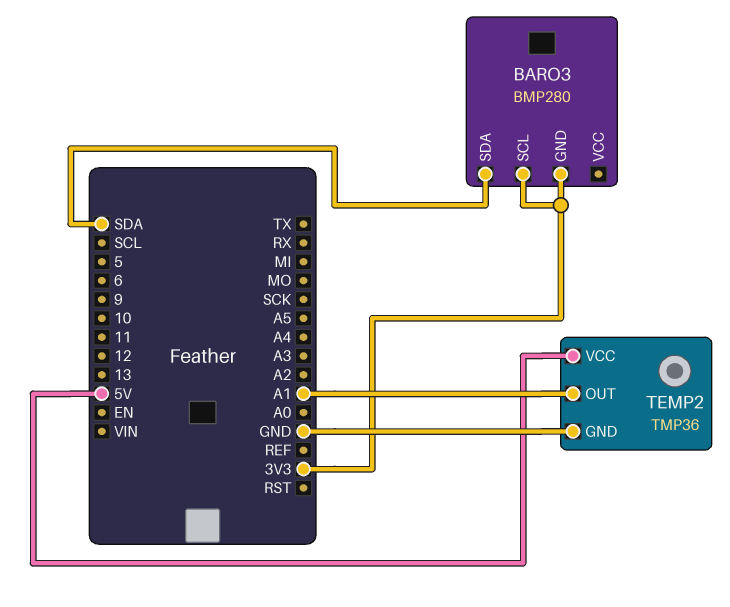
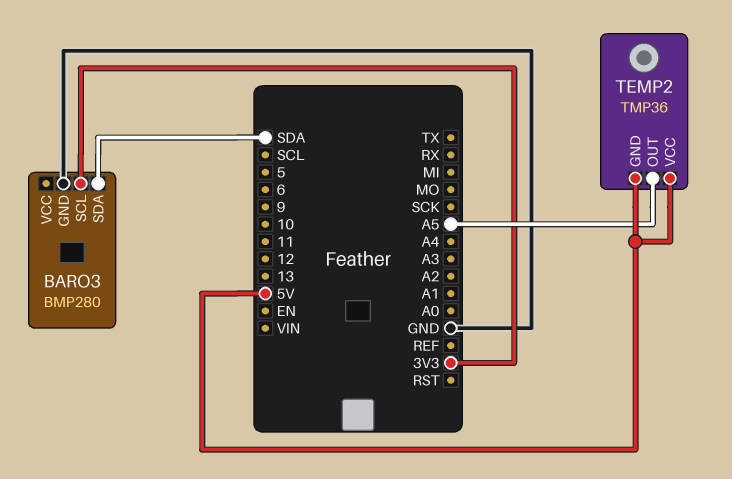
BARO3 pin GND: 3V3 -> GND
TEMP2 pin GND: GND -> 5V
TEMP2 pin OUT: A1 -> A5

